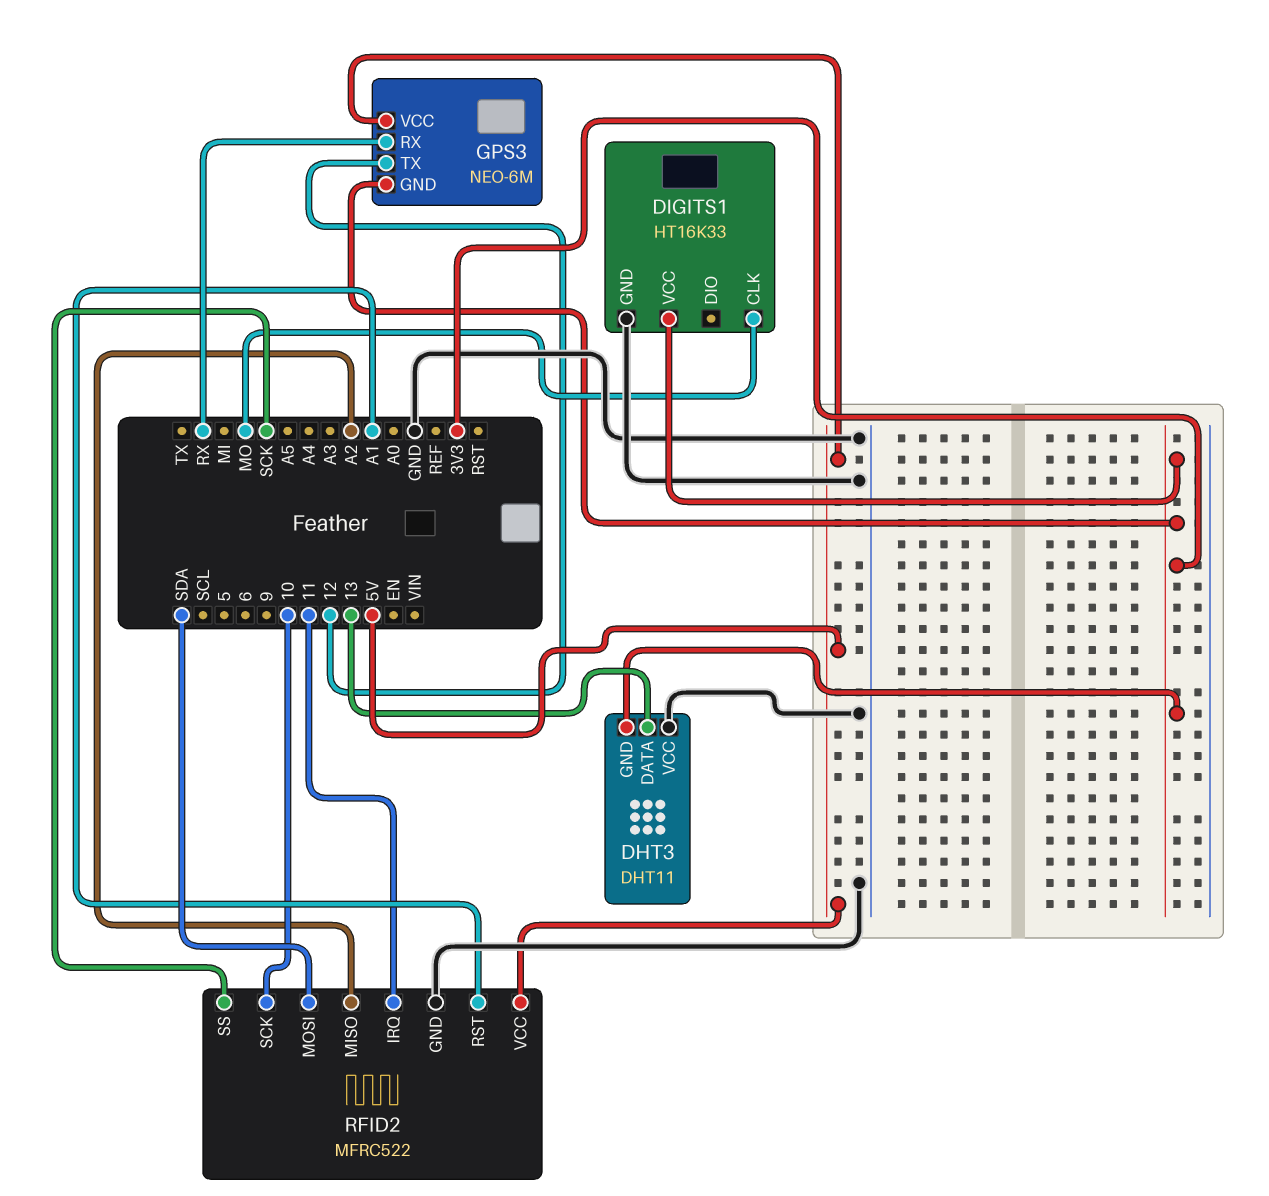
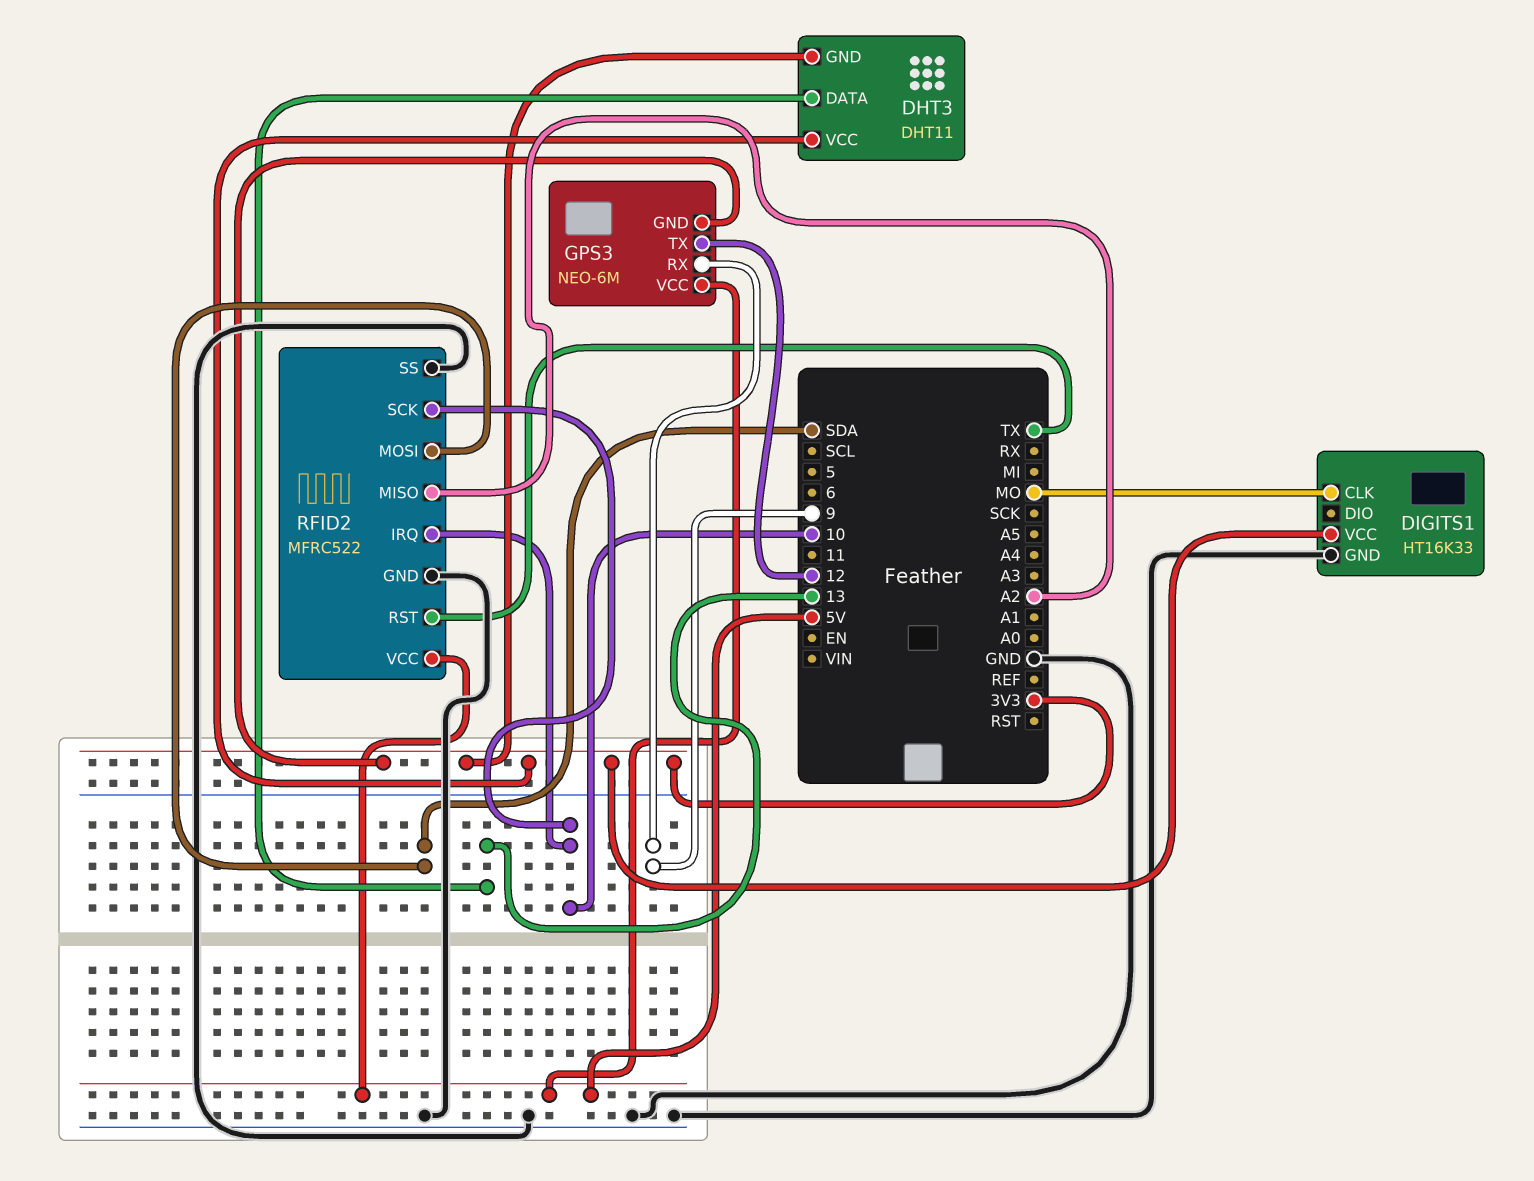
DHT3 pin VCC: GND -> 3V3
GPS3 pin RX: RX -> 9
RFID2 pin IRQ: 11 -> 10
RFID2 pin RST: A1 -> TX
RFID2 pin SS: SCK -> GND

